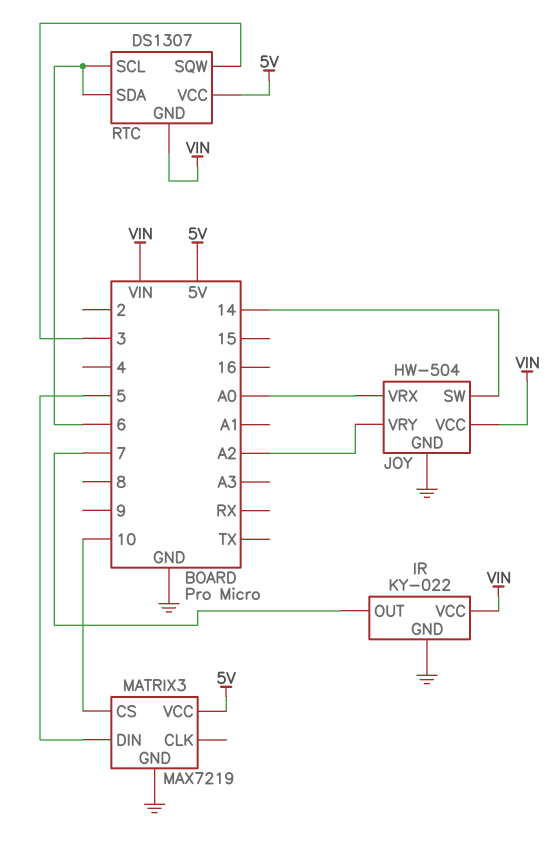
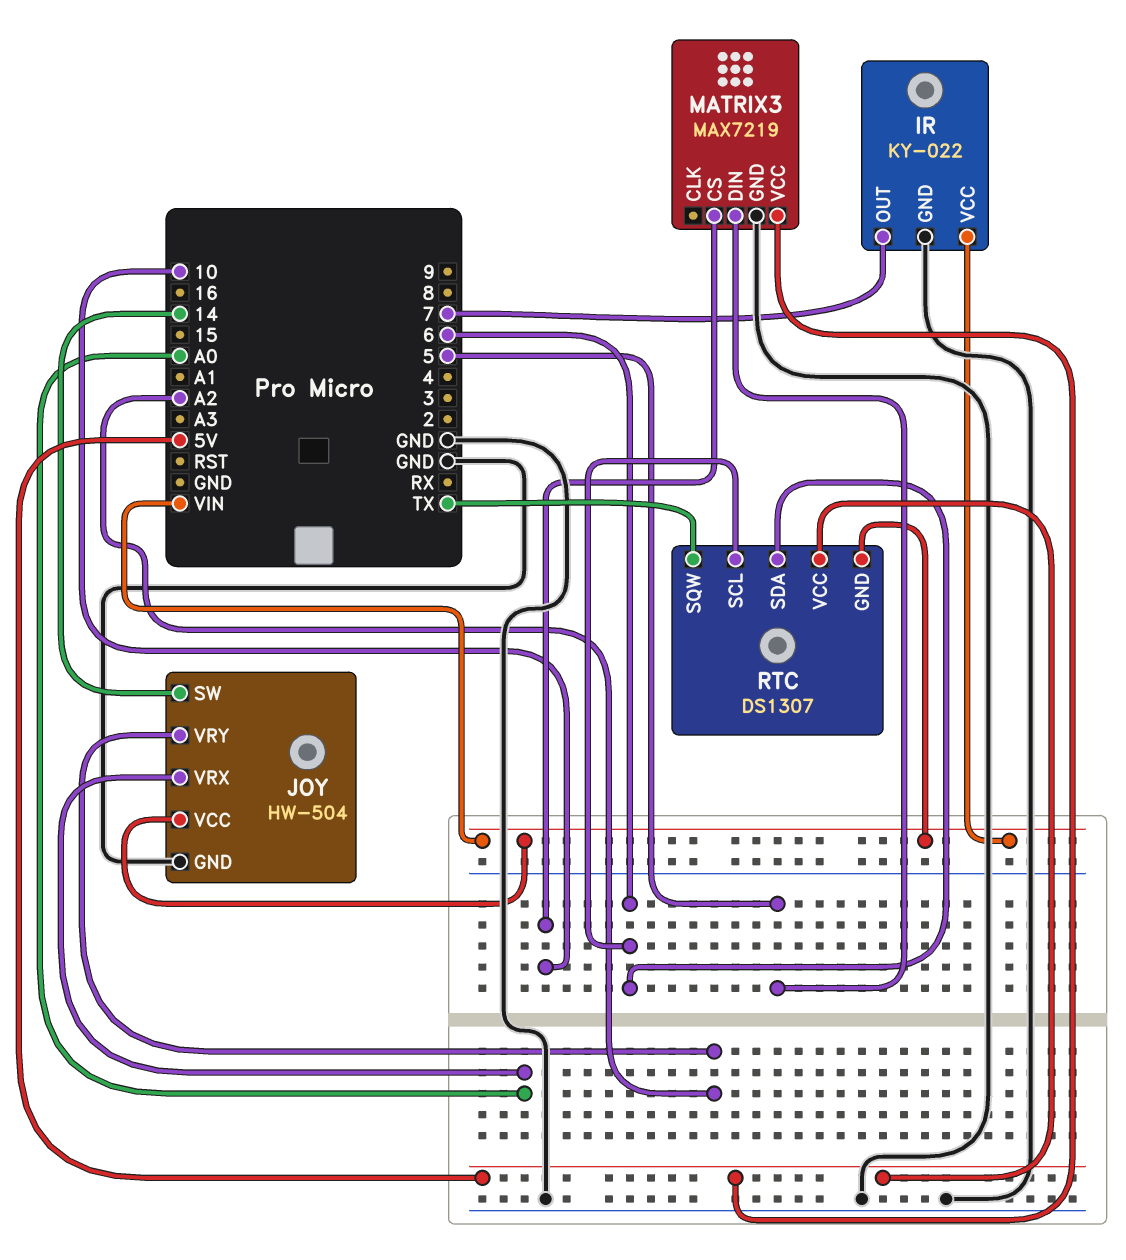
RTC pin SQW: 3 -> TX

